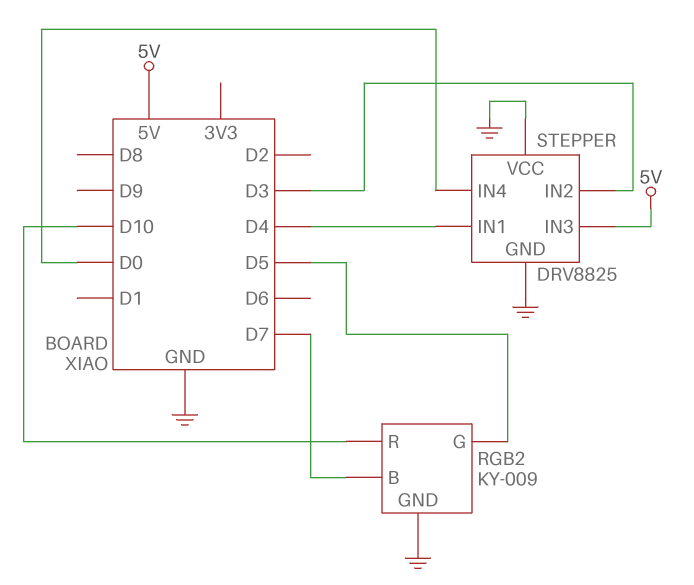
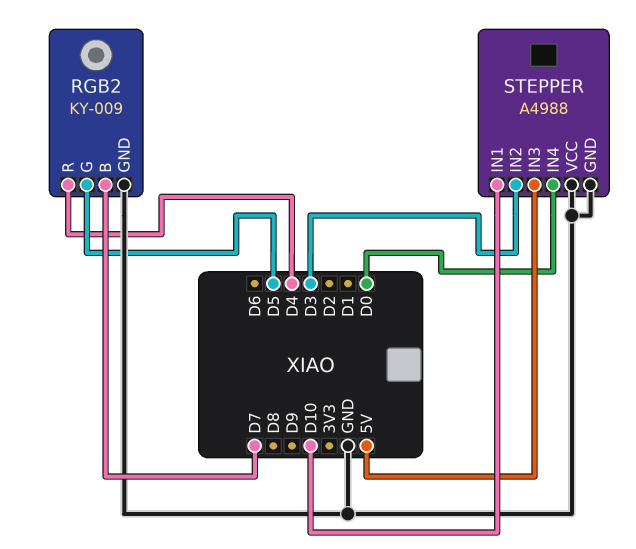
RGB2 pin R: D10 -> D4
STEPPER: DRV8825 -> A4988
STEPPER pin IN1: D4 -> D10

